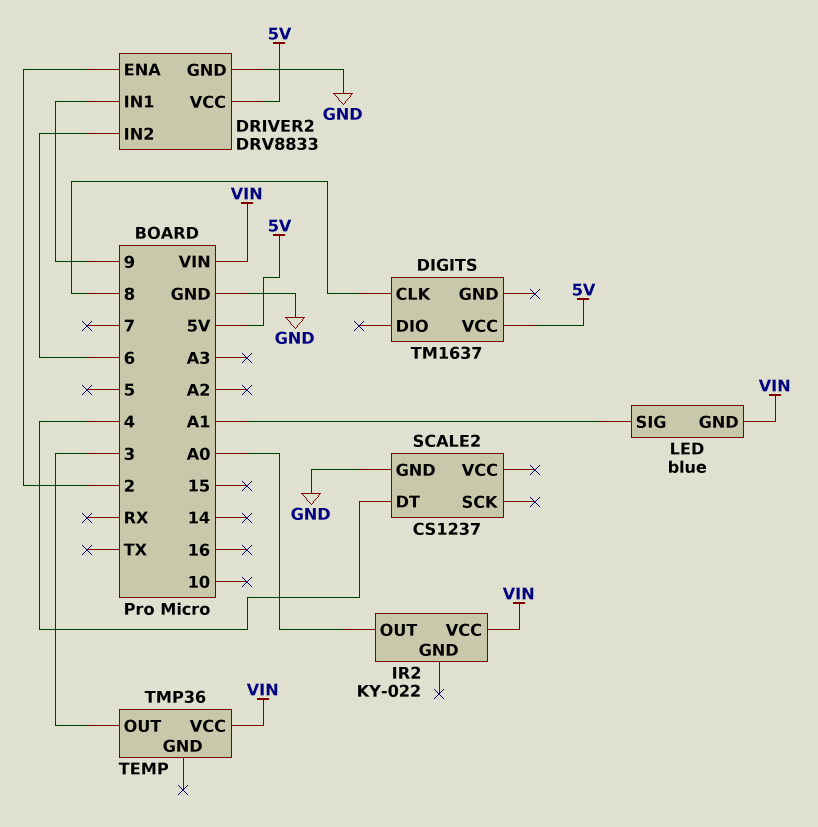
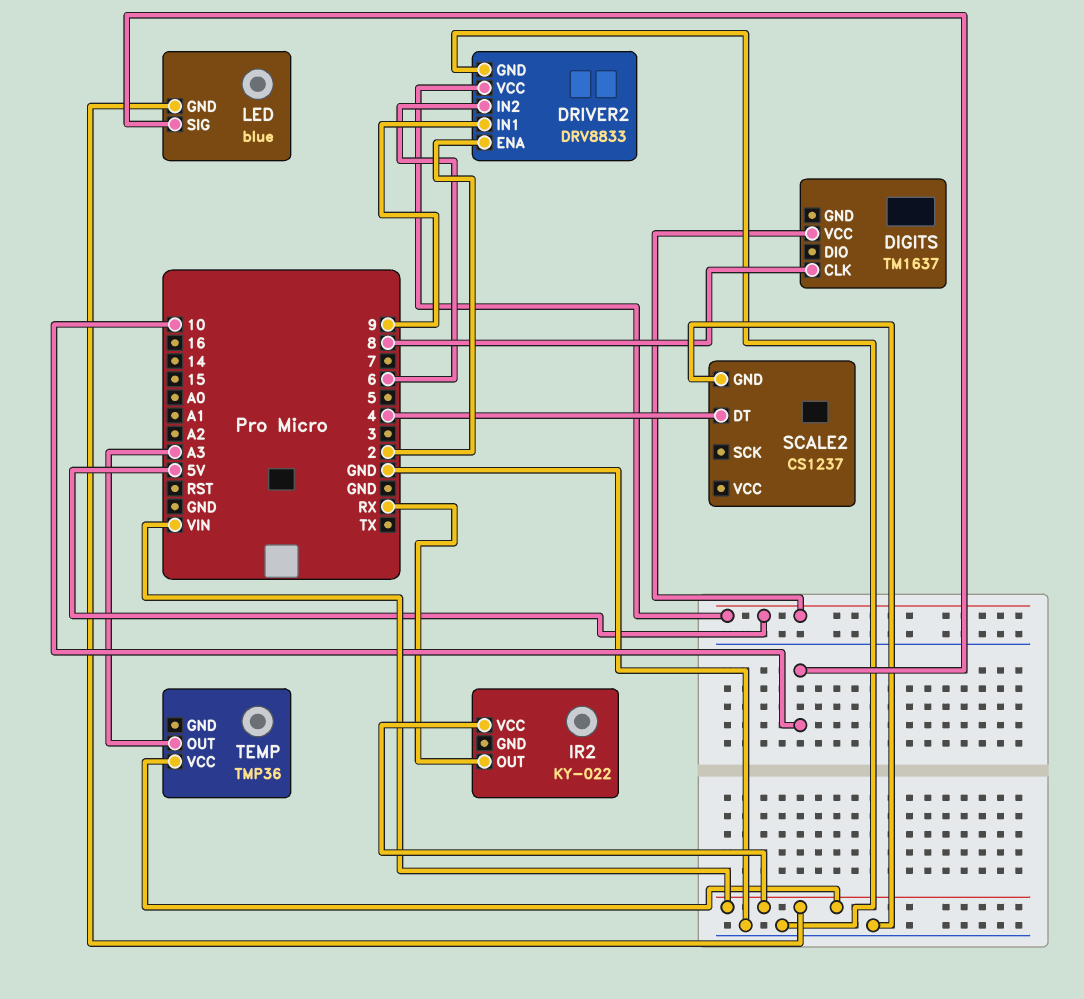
IR2 pin OUT: A0 -> RX
LED pin SIG: A1 -> 10
TEMP pin OUT: 3 -> A3

